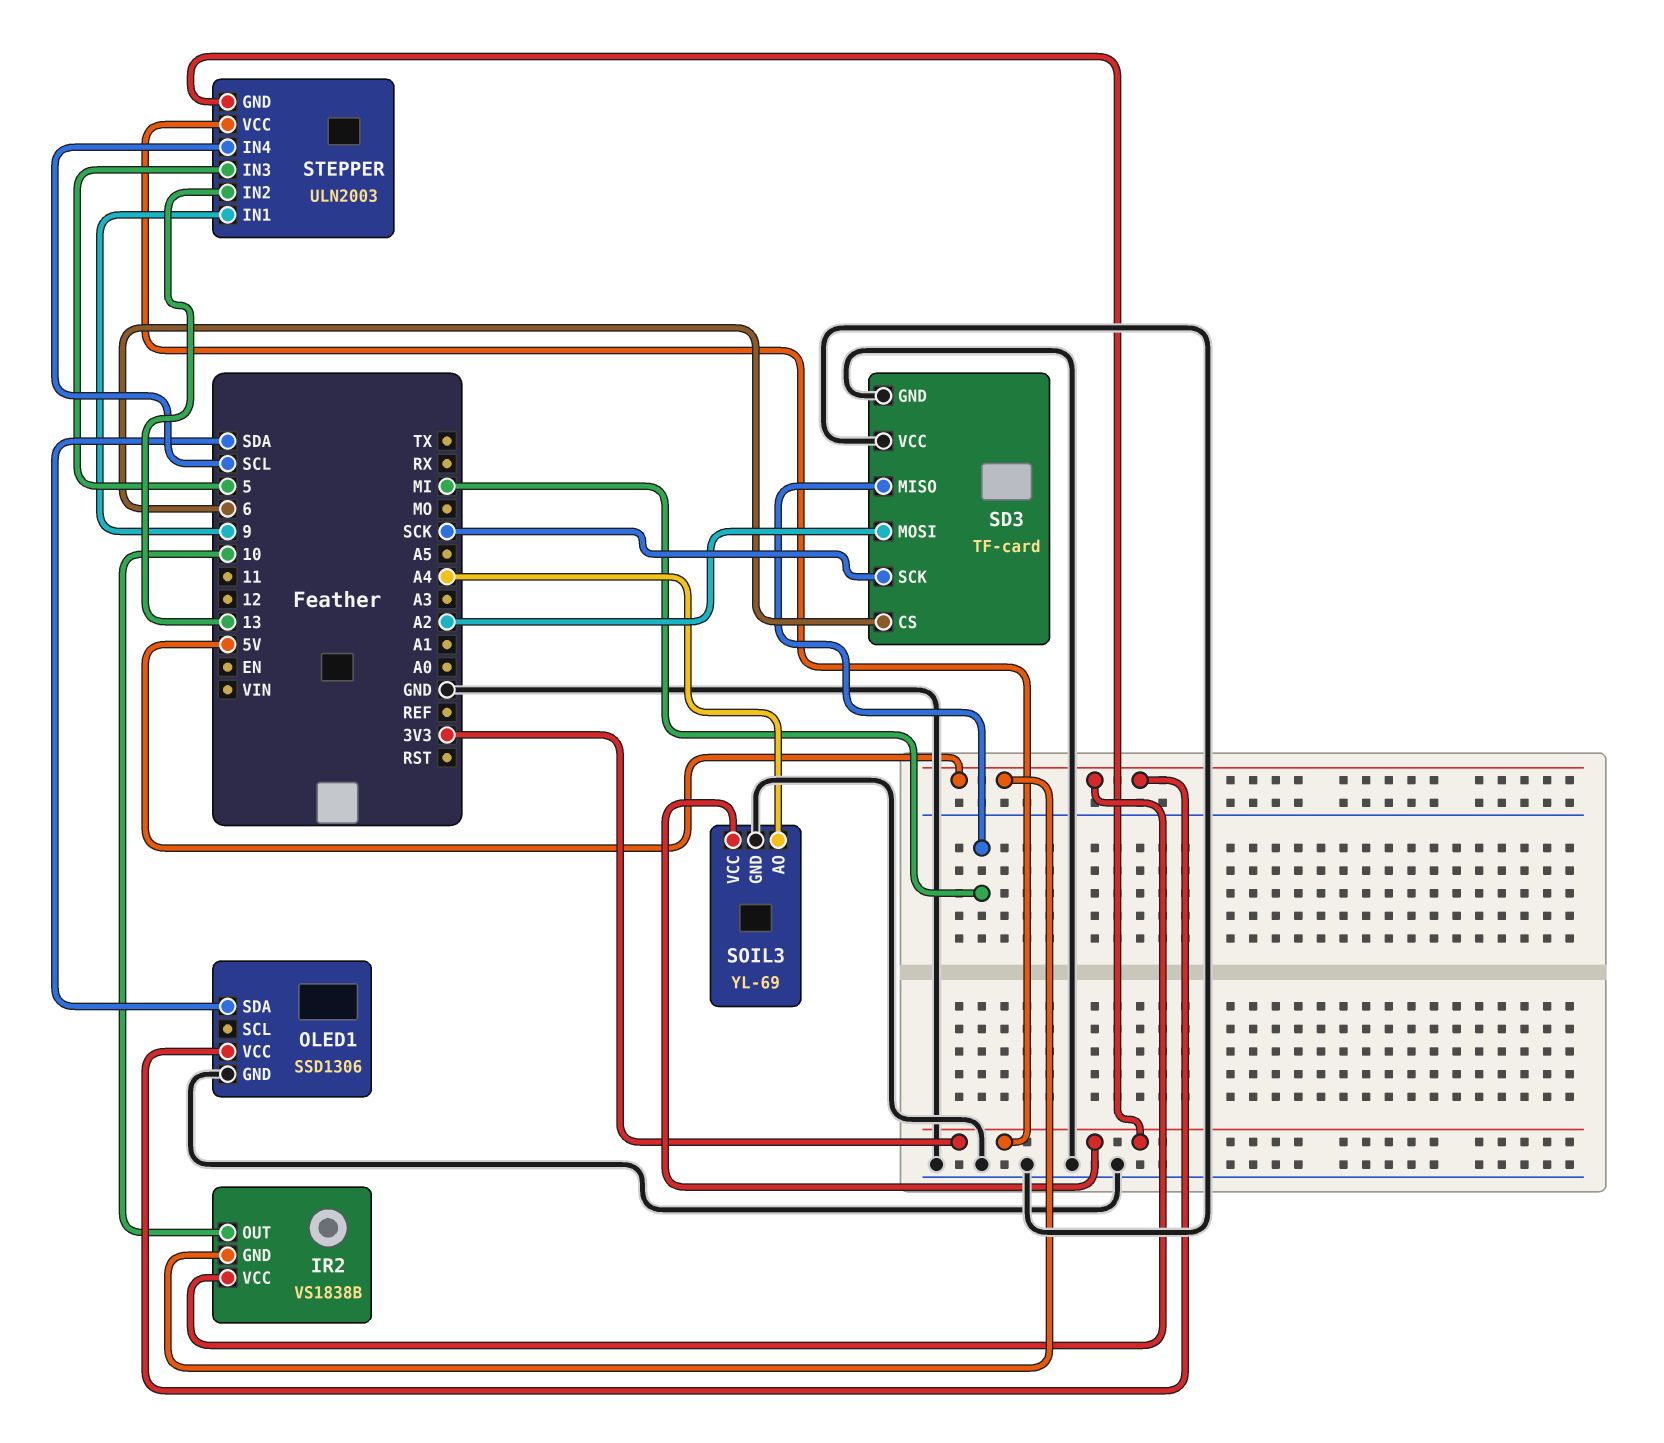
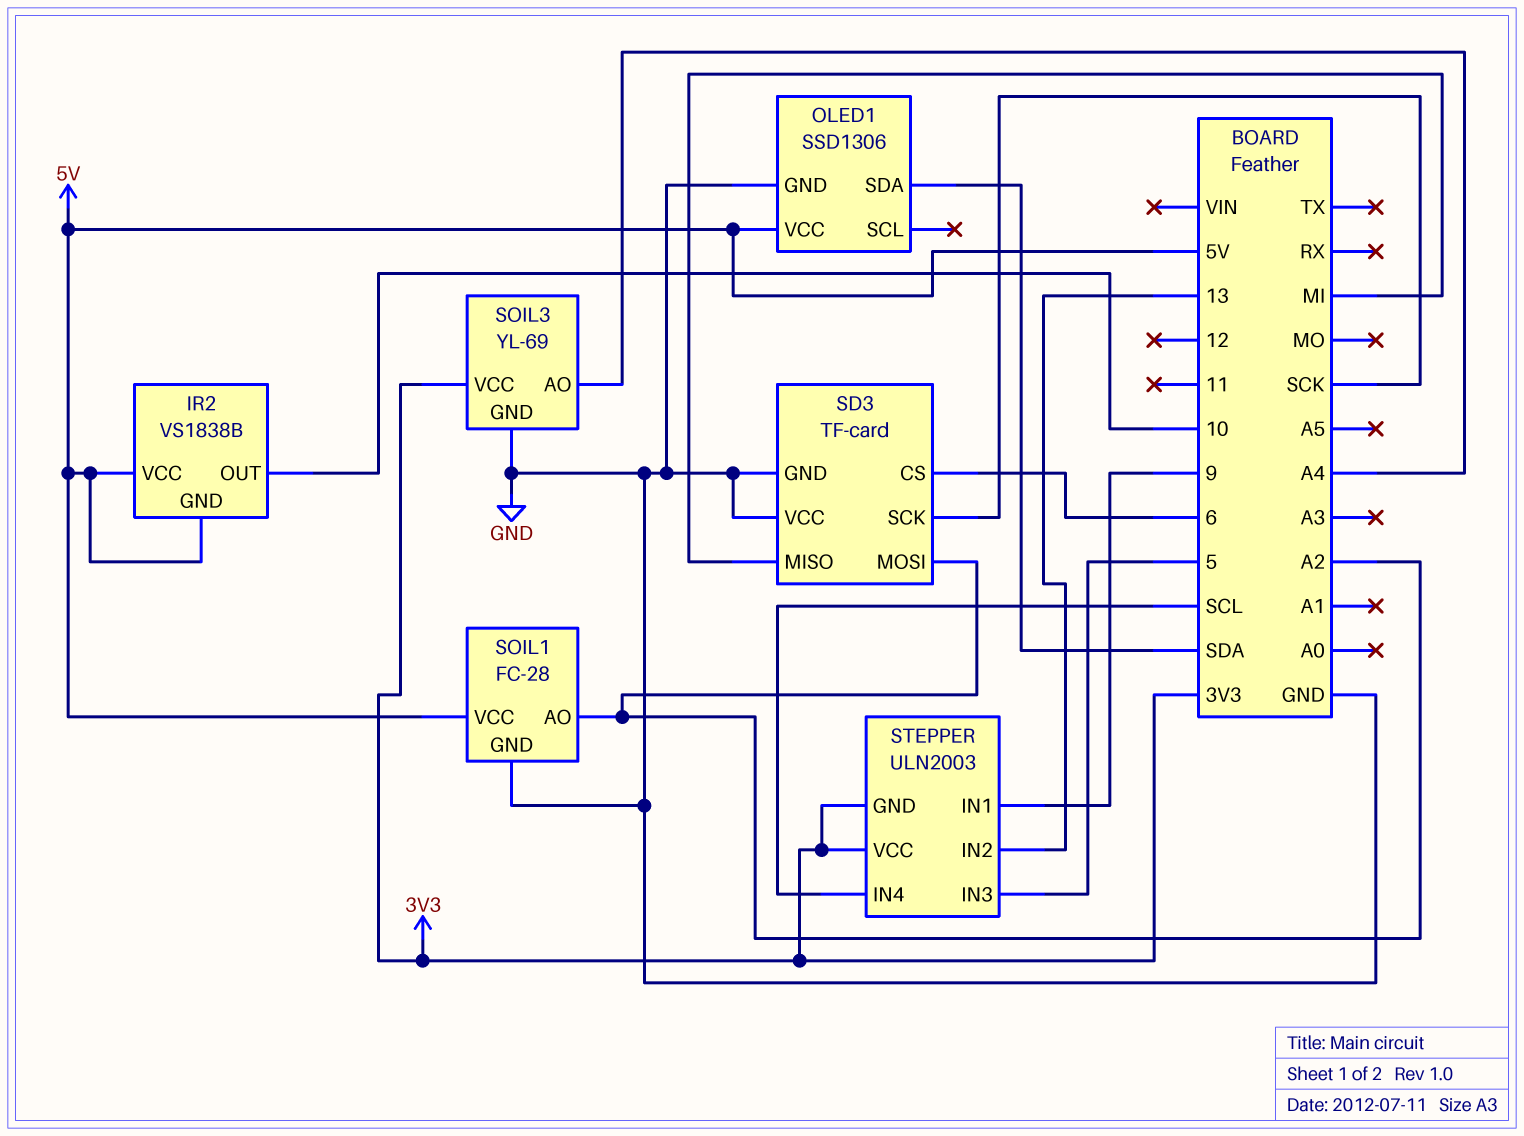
SOIL1: none -> FC-28
SOIL1 pin AO: none -> A2
SOIL1 pin GND: none -> GND
SOIL1 pin VCC: none -> 5V

